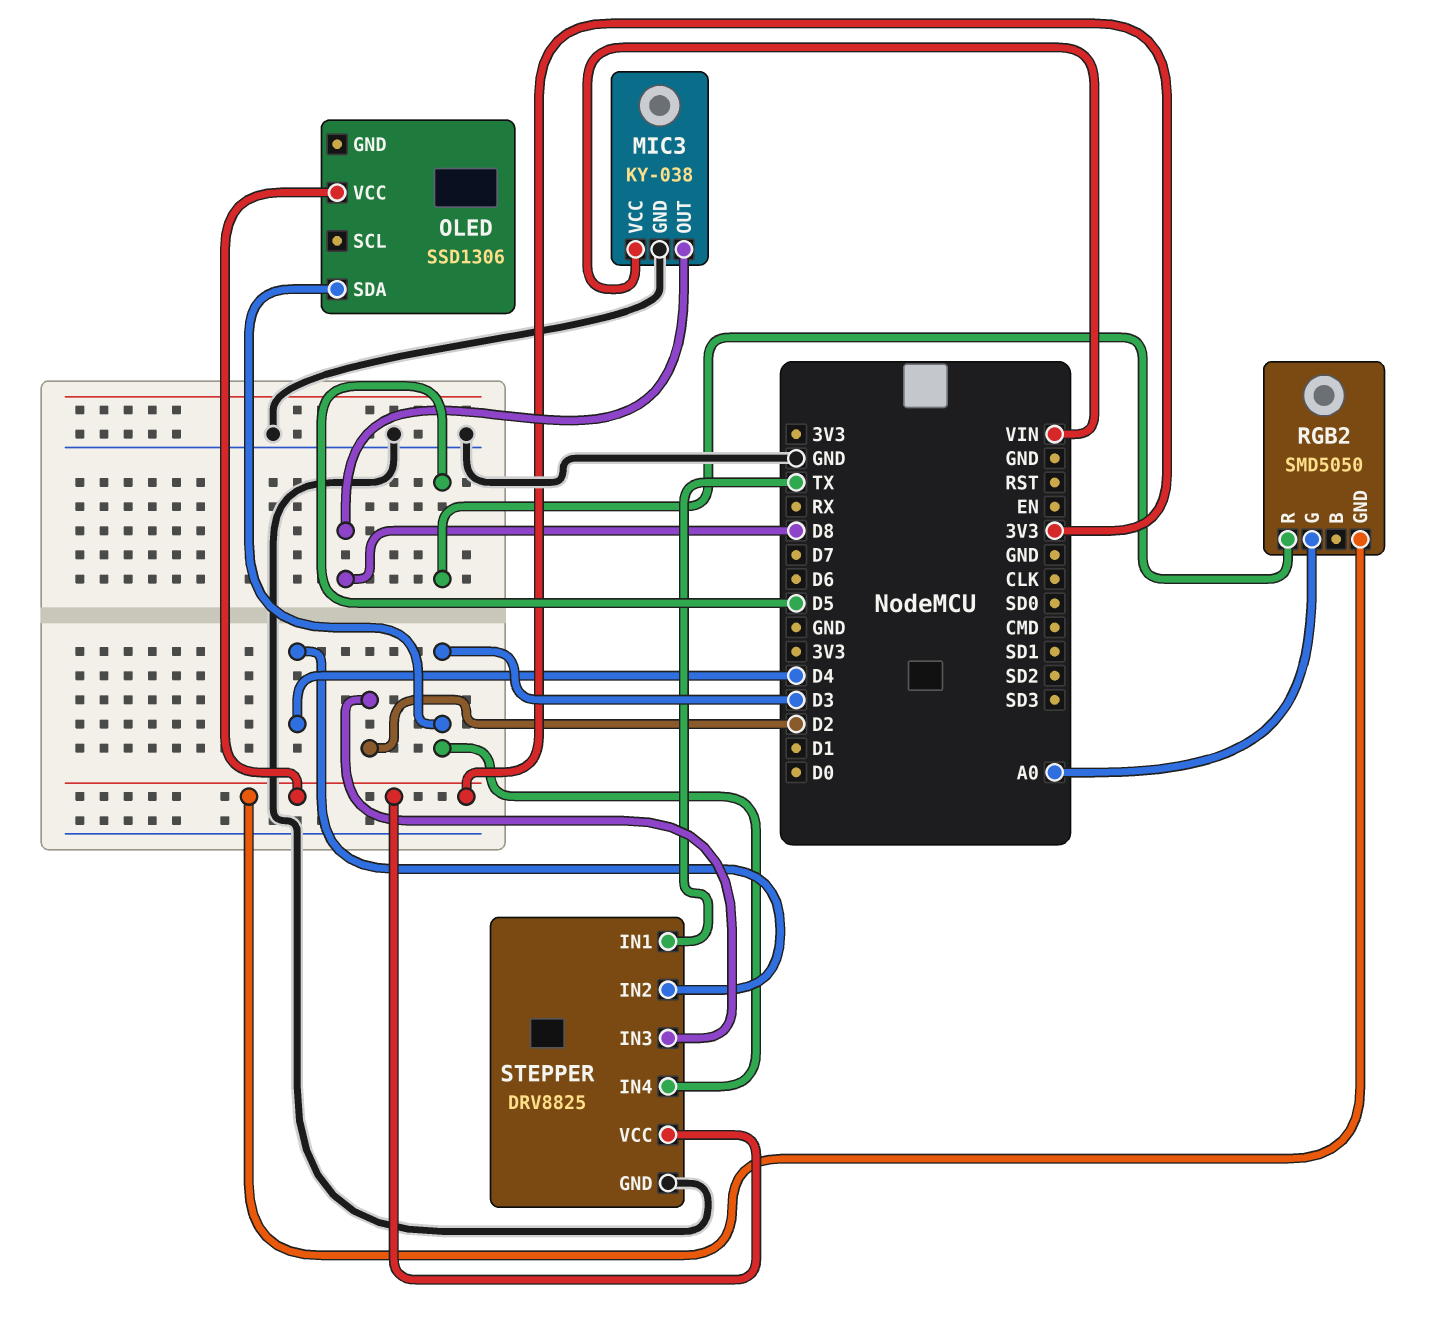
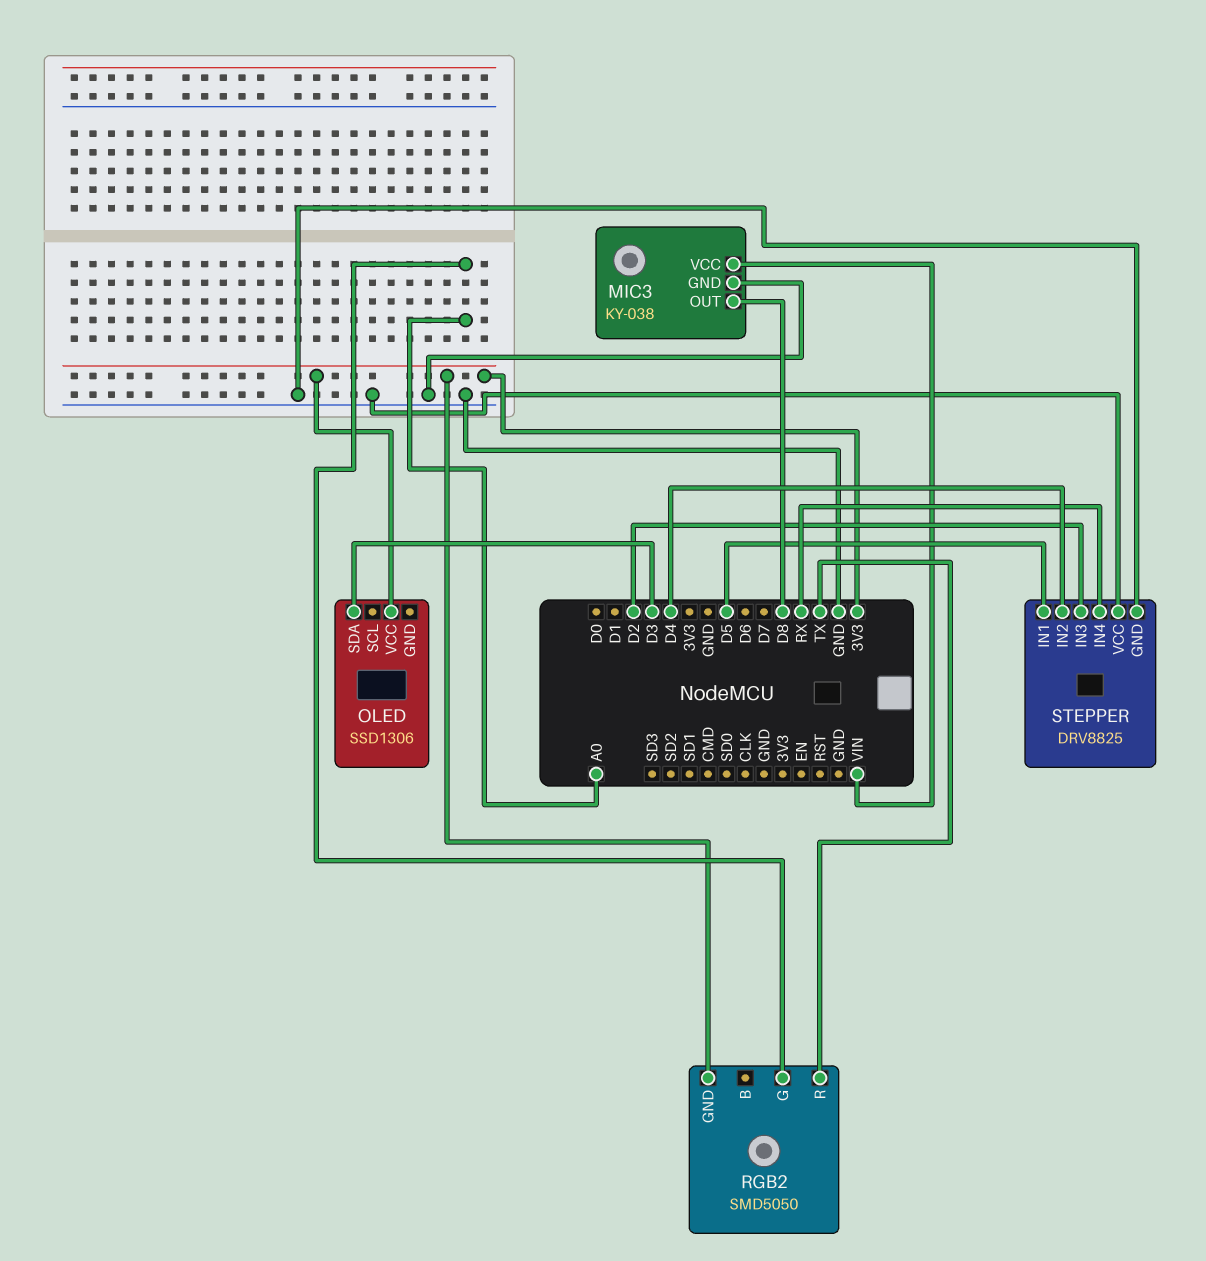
RGB2 pin R: D5 -> TX
STEPPER pin IN1: TX -> D5
STEPPER pin IN4: D3 -> RX
STEPPER pin VCC: 3V3 -> GND

